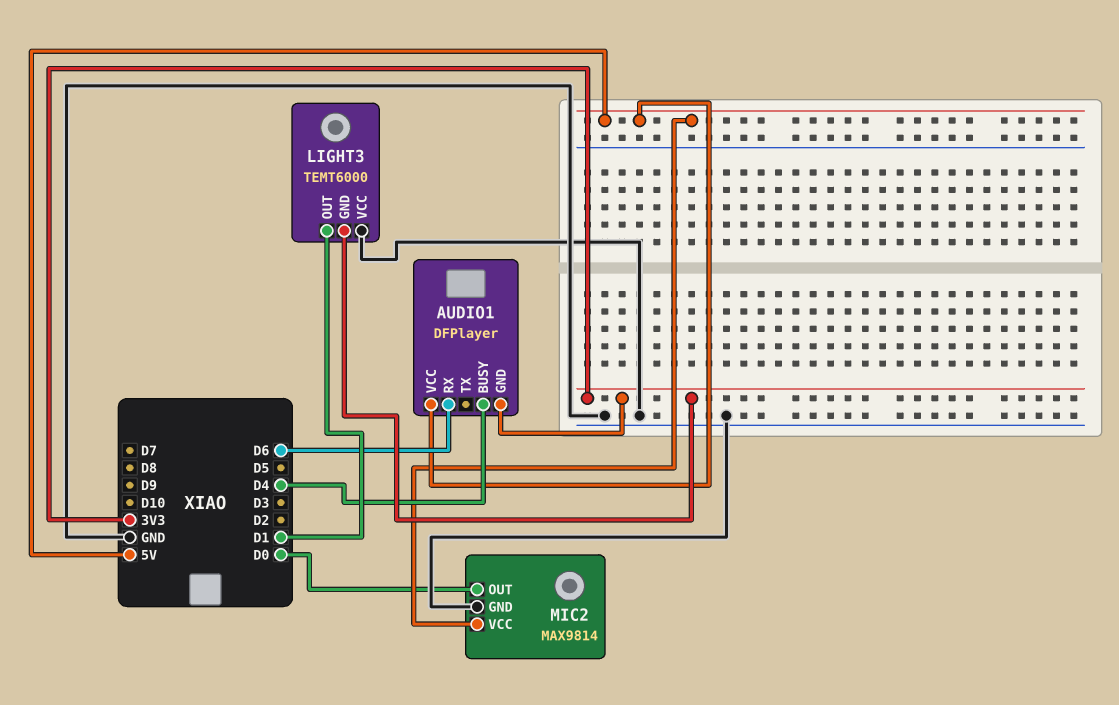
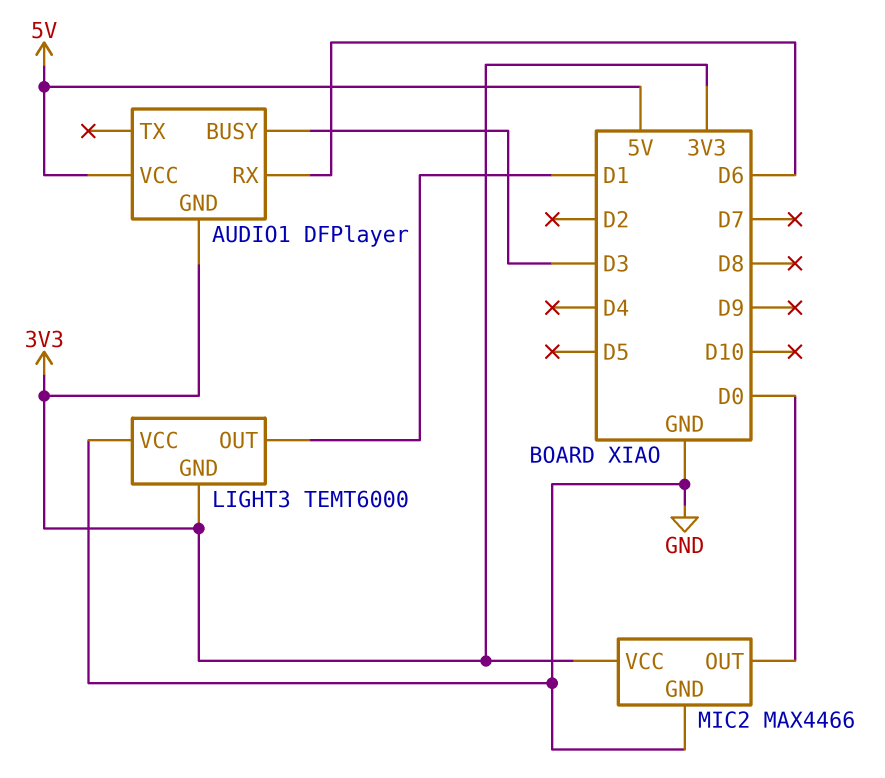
AUDIO1 pin BUSY: D4 -> D3
MIC2: MAX9814 -> MAX4466
MIC2 pin VCC: 5V -> 3V3

